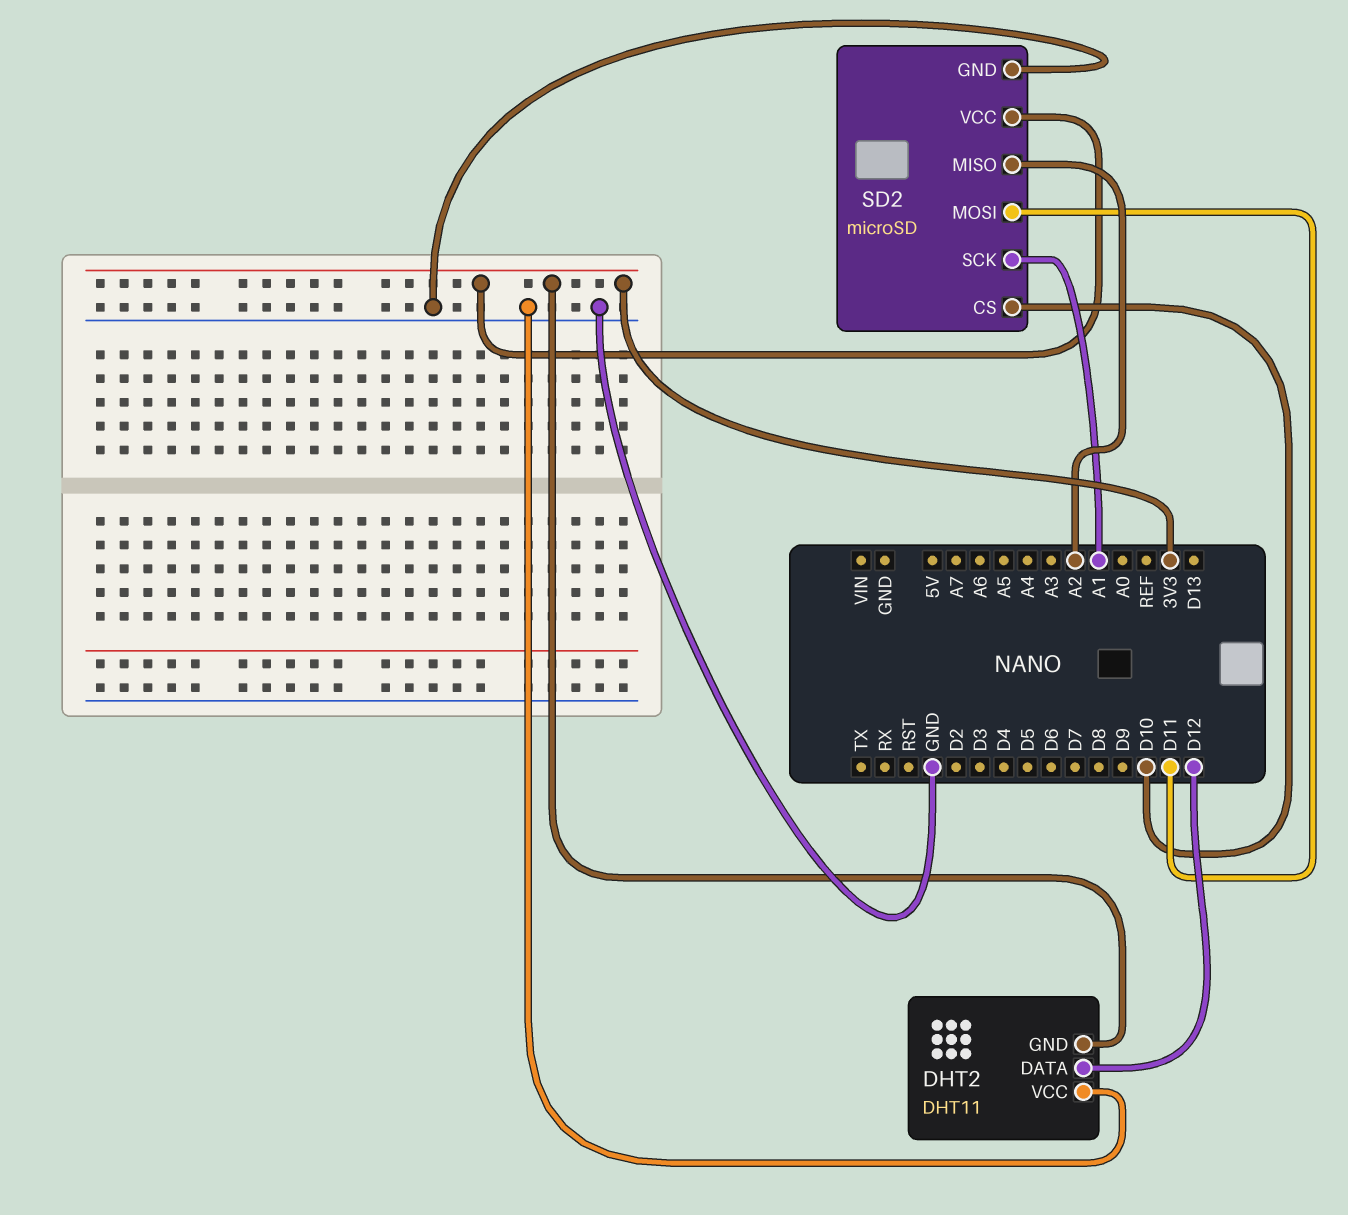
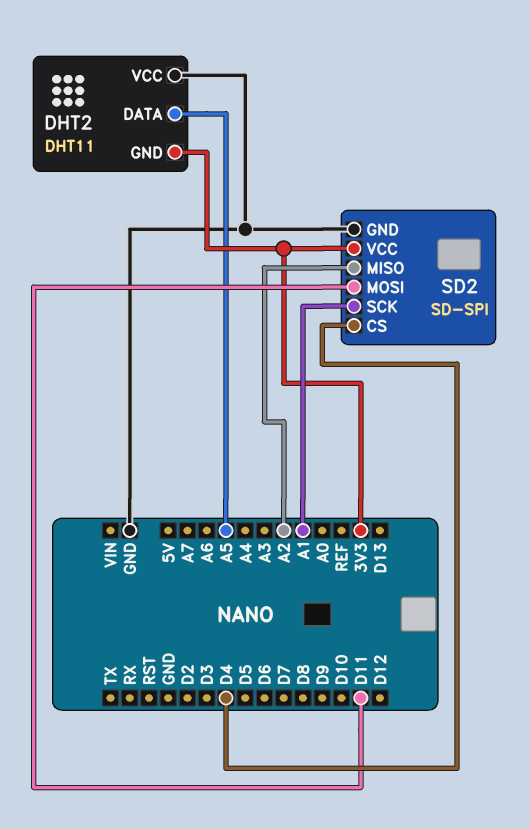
DHT2 pin DATA: D12 -> A5
SD2: microSD -> SD-SPI
SD2 pin CS: D10 -> D4

